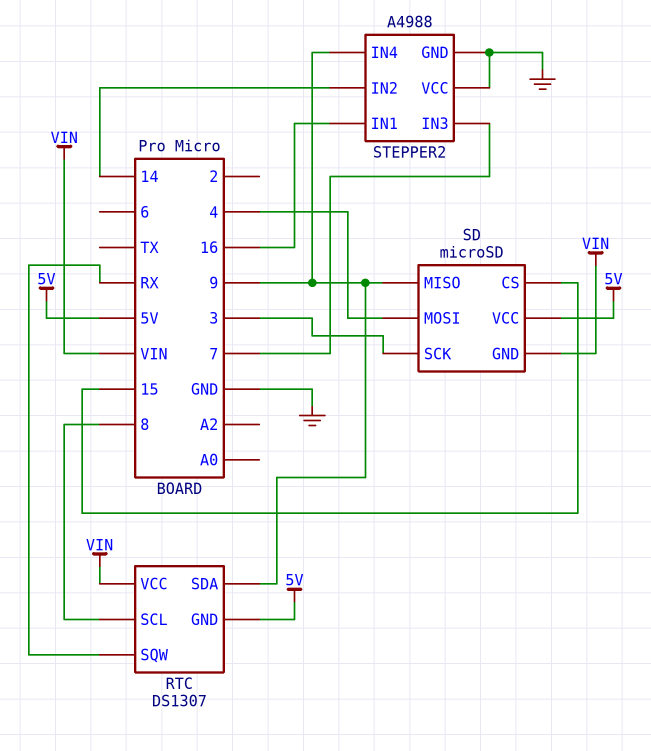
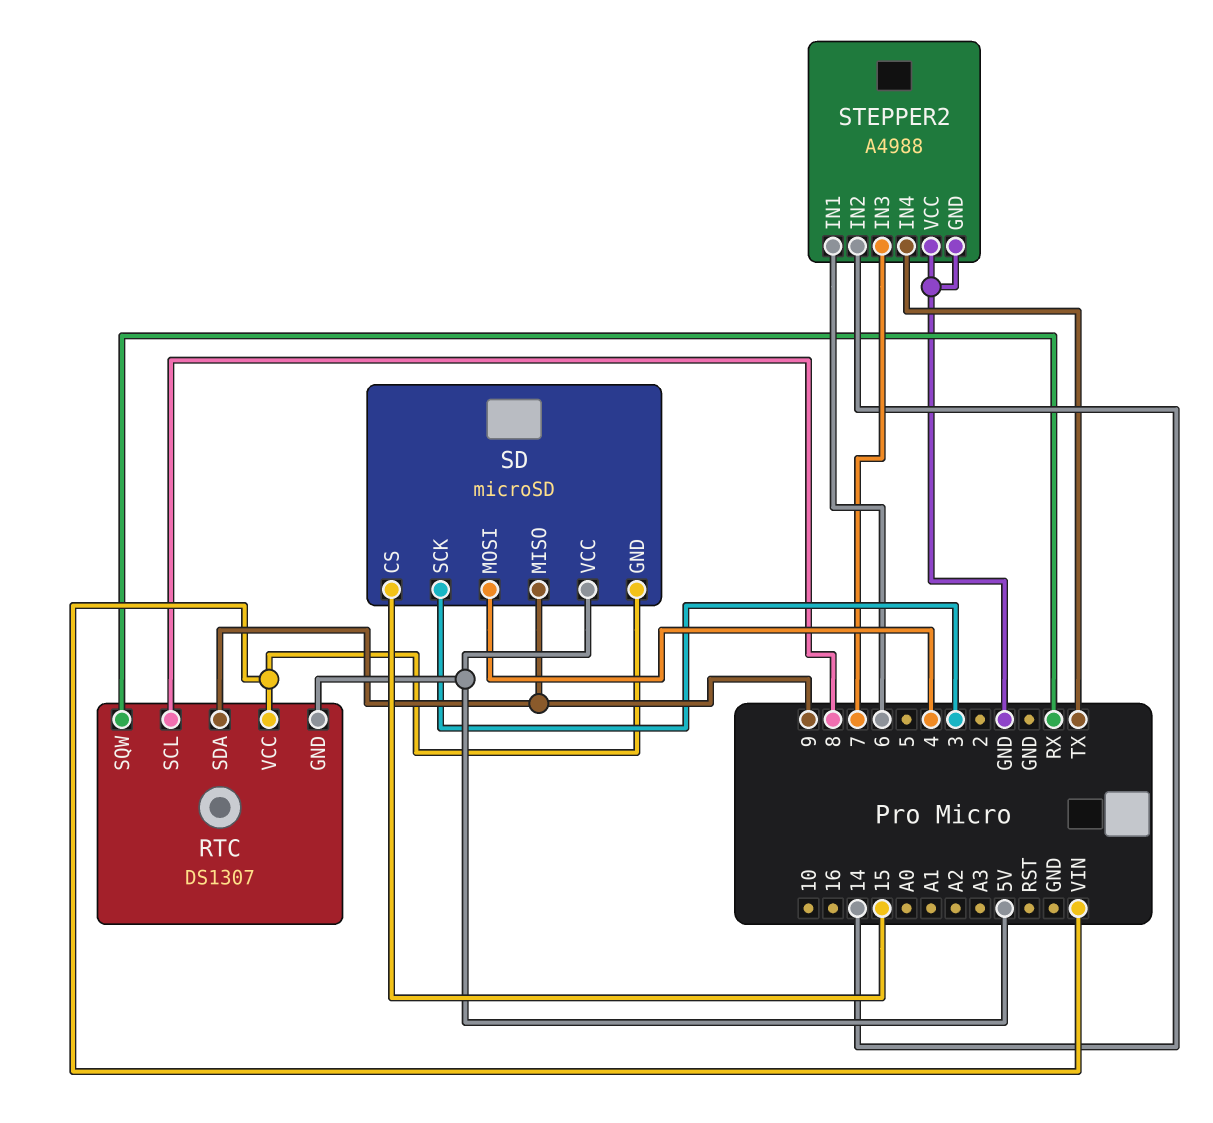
STEPPER2 pin IN1: 16 -> 6
STEPPER2 pin IN4: 9 -> TX

